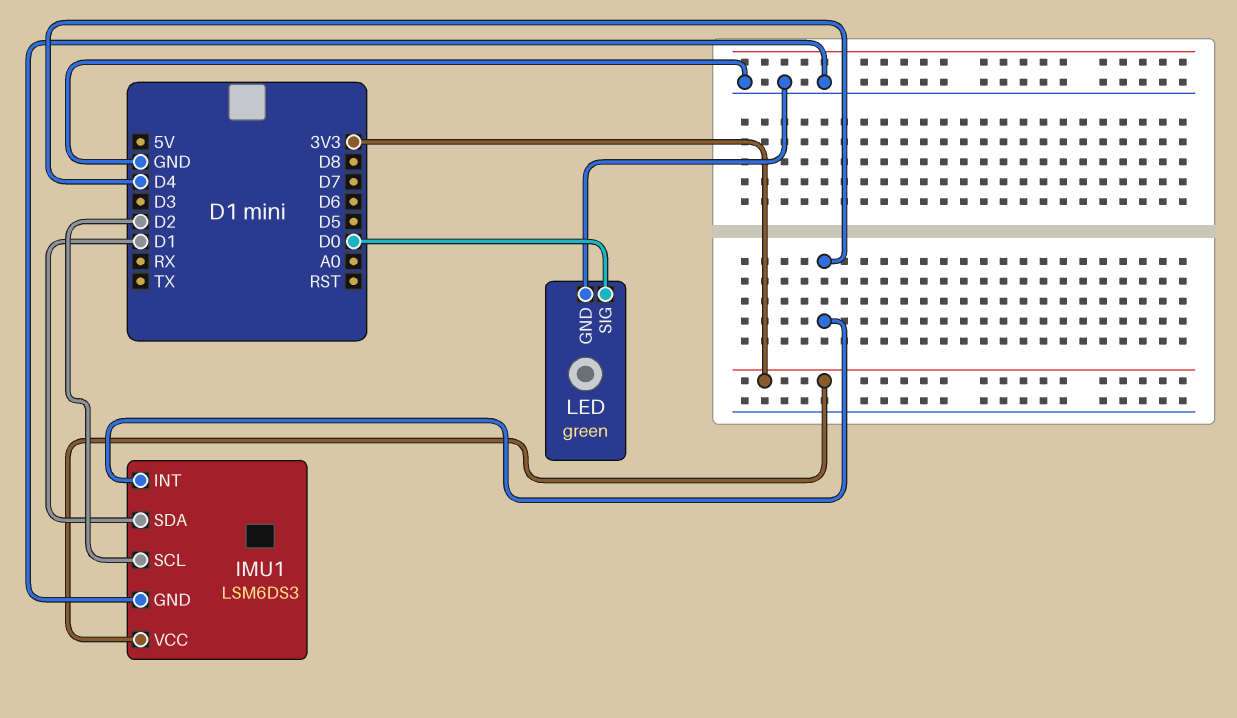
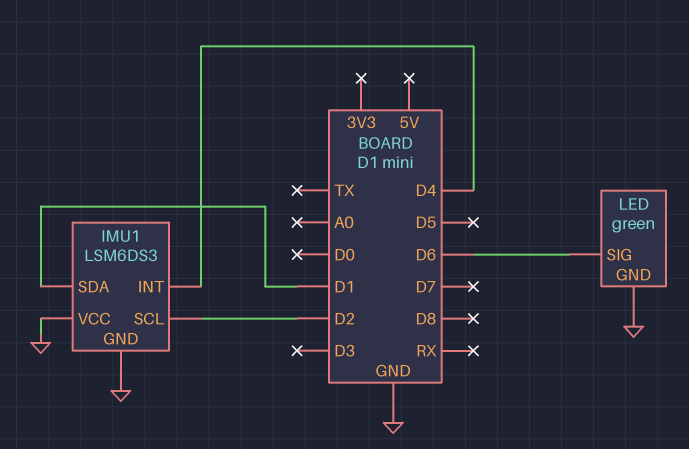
IMU1 pin VCC: 3V3 -> GND
LED pin SIG: D0 -> D6

